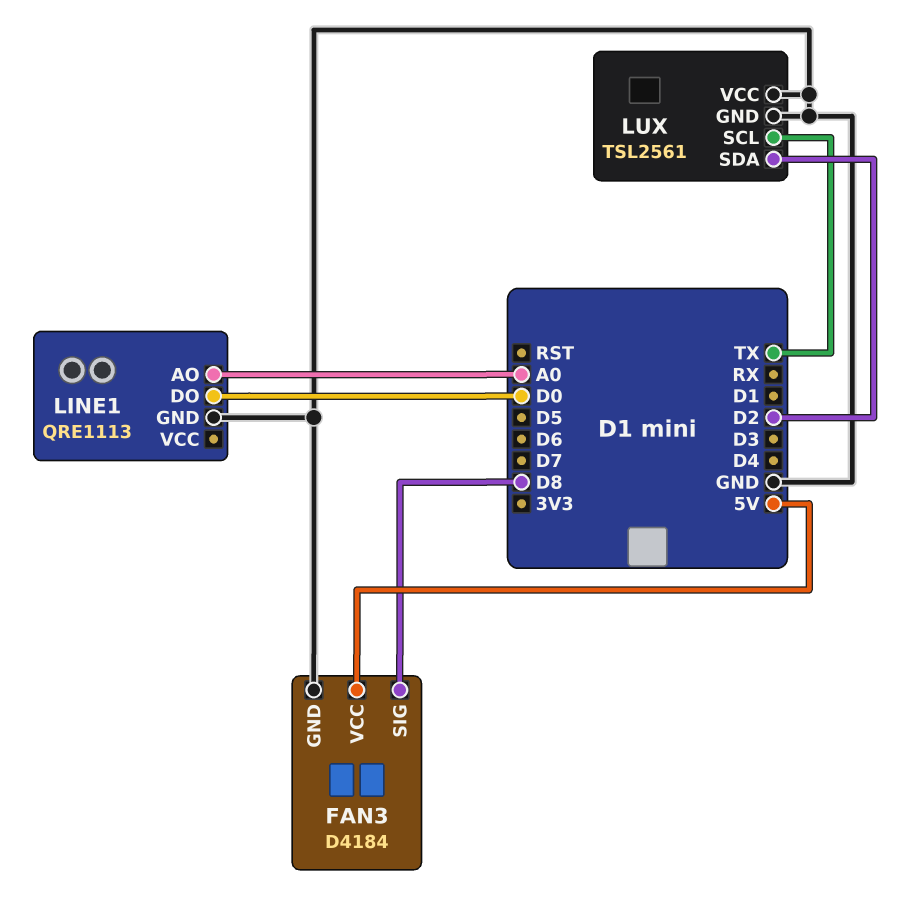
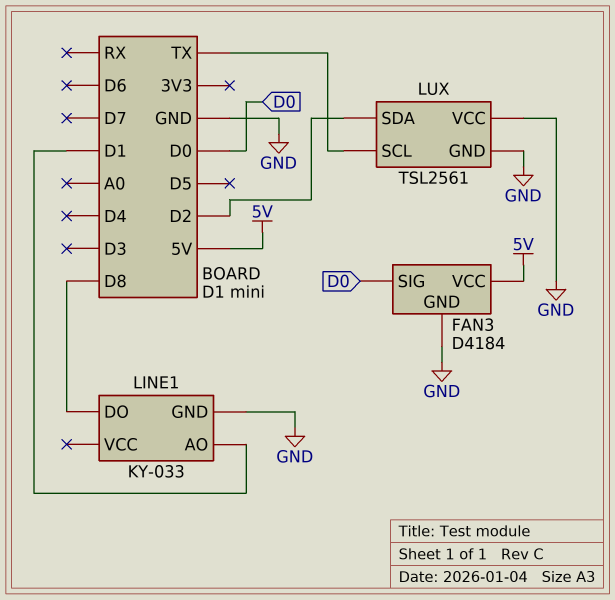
FAN3 pin SIG: D8 -> D0
LINE1: QRE1113 -> KY-033
LINE1 pin AO: A0 -> D1
LINE1 pin DO: D0 -> D8

